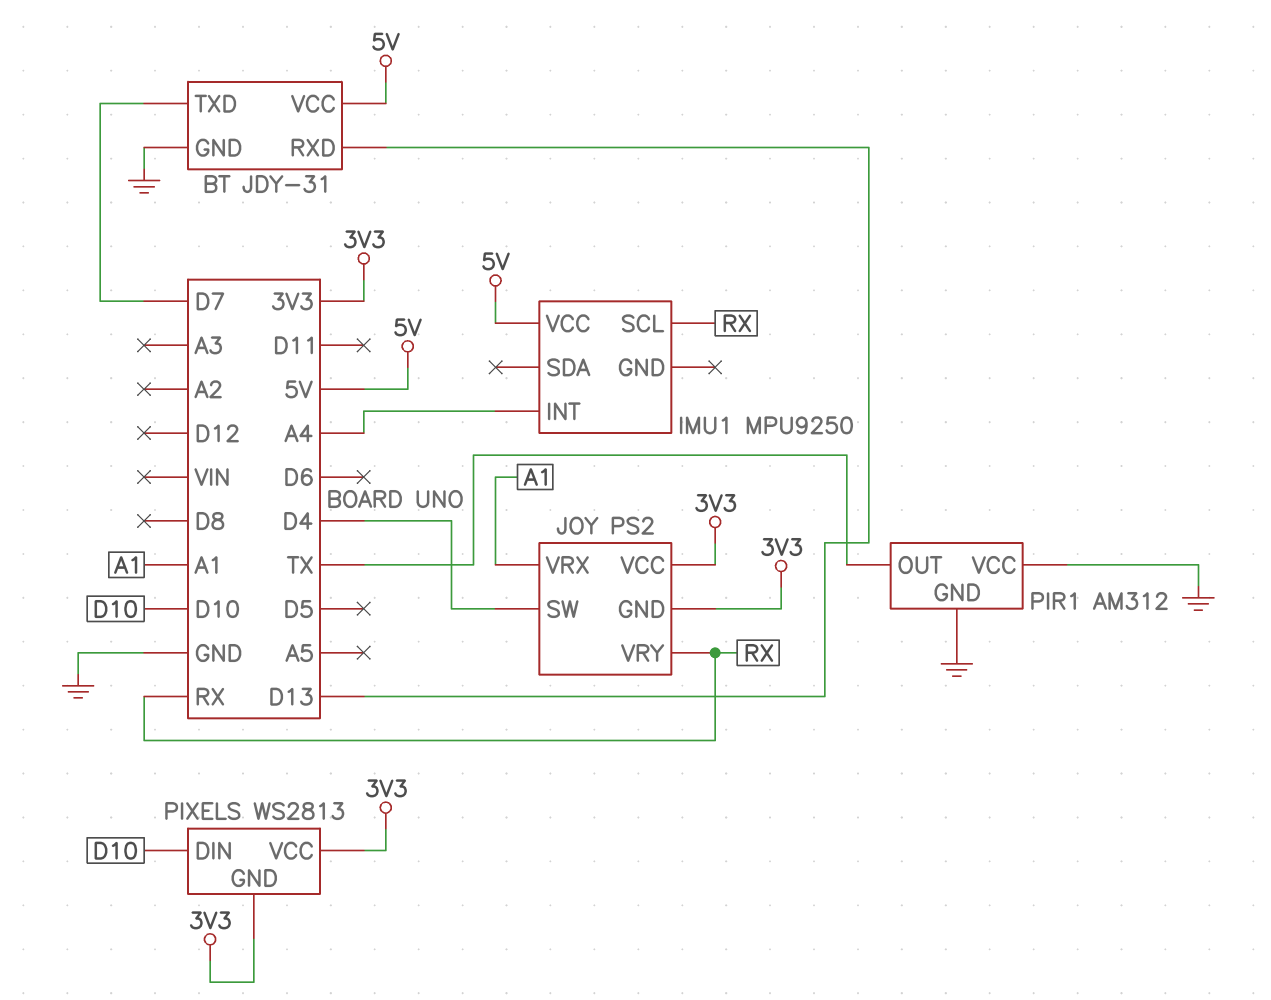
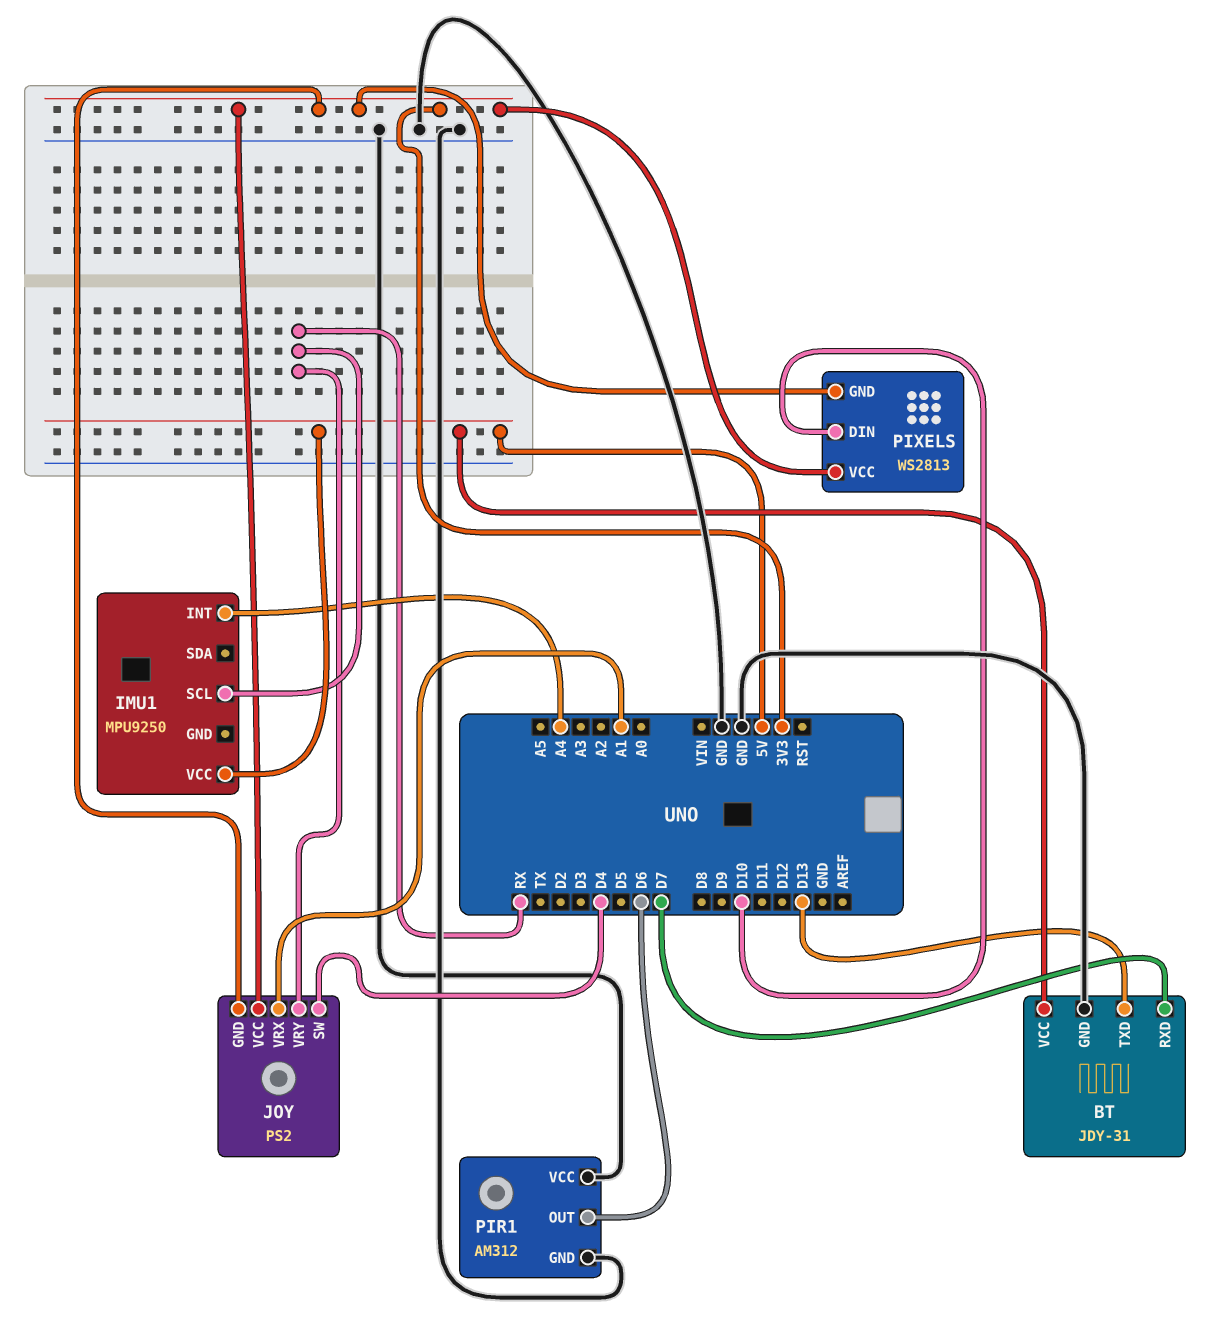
BT pin RXD: D13 -> D7
BT pin TXD: D7 -> D13
PIR1 pin OUT: TX -> D6

